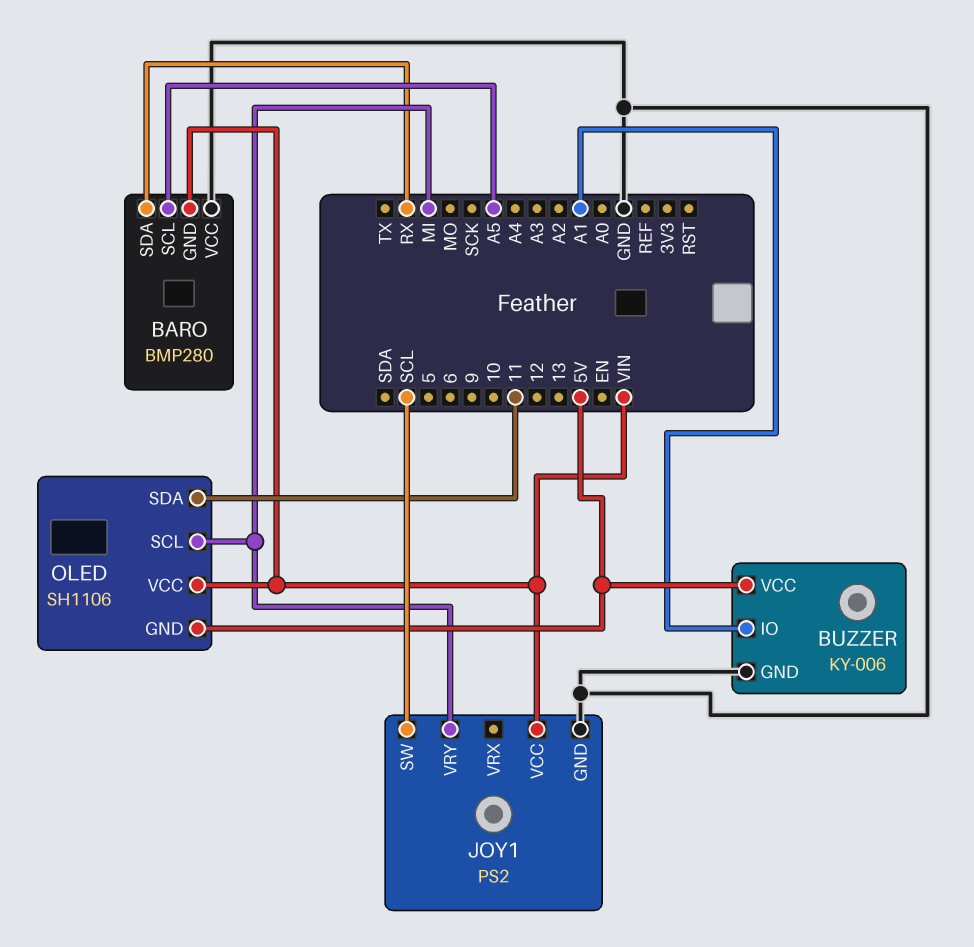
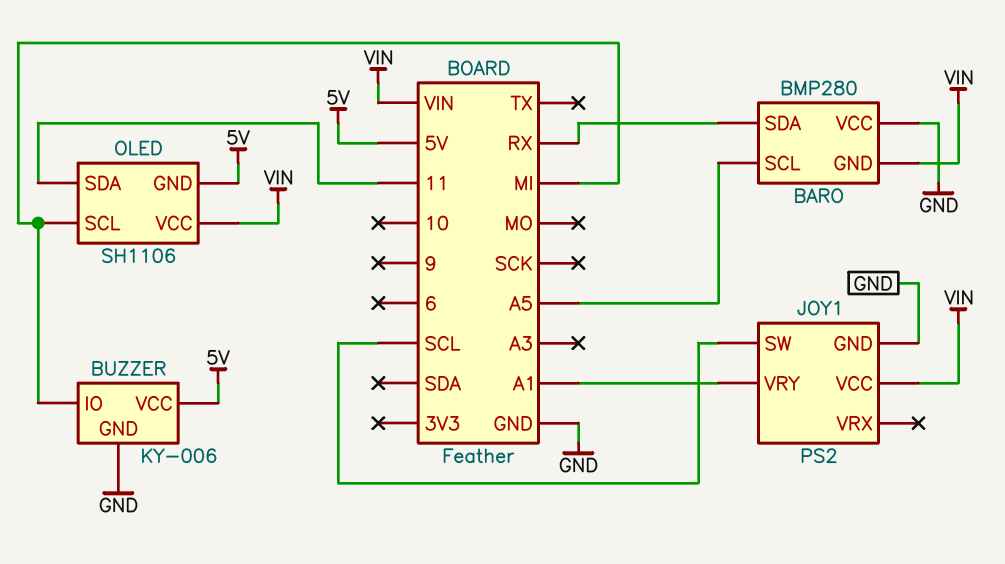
BUZZER pin IO: A1 -> MI
JOY1 pin VRY: MI -> A1

